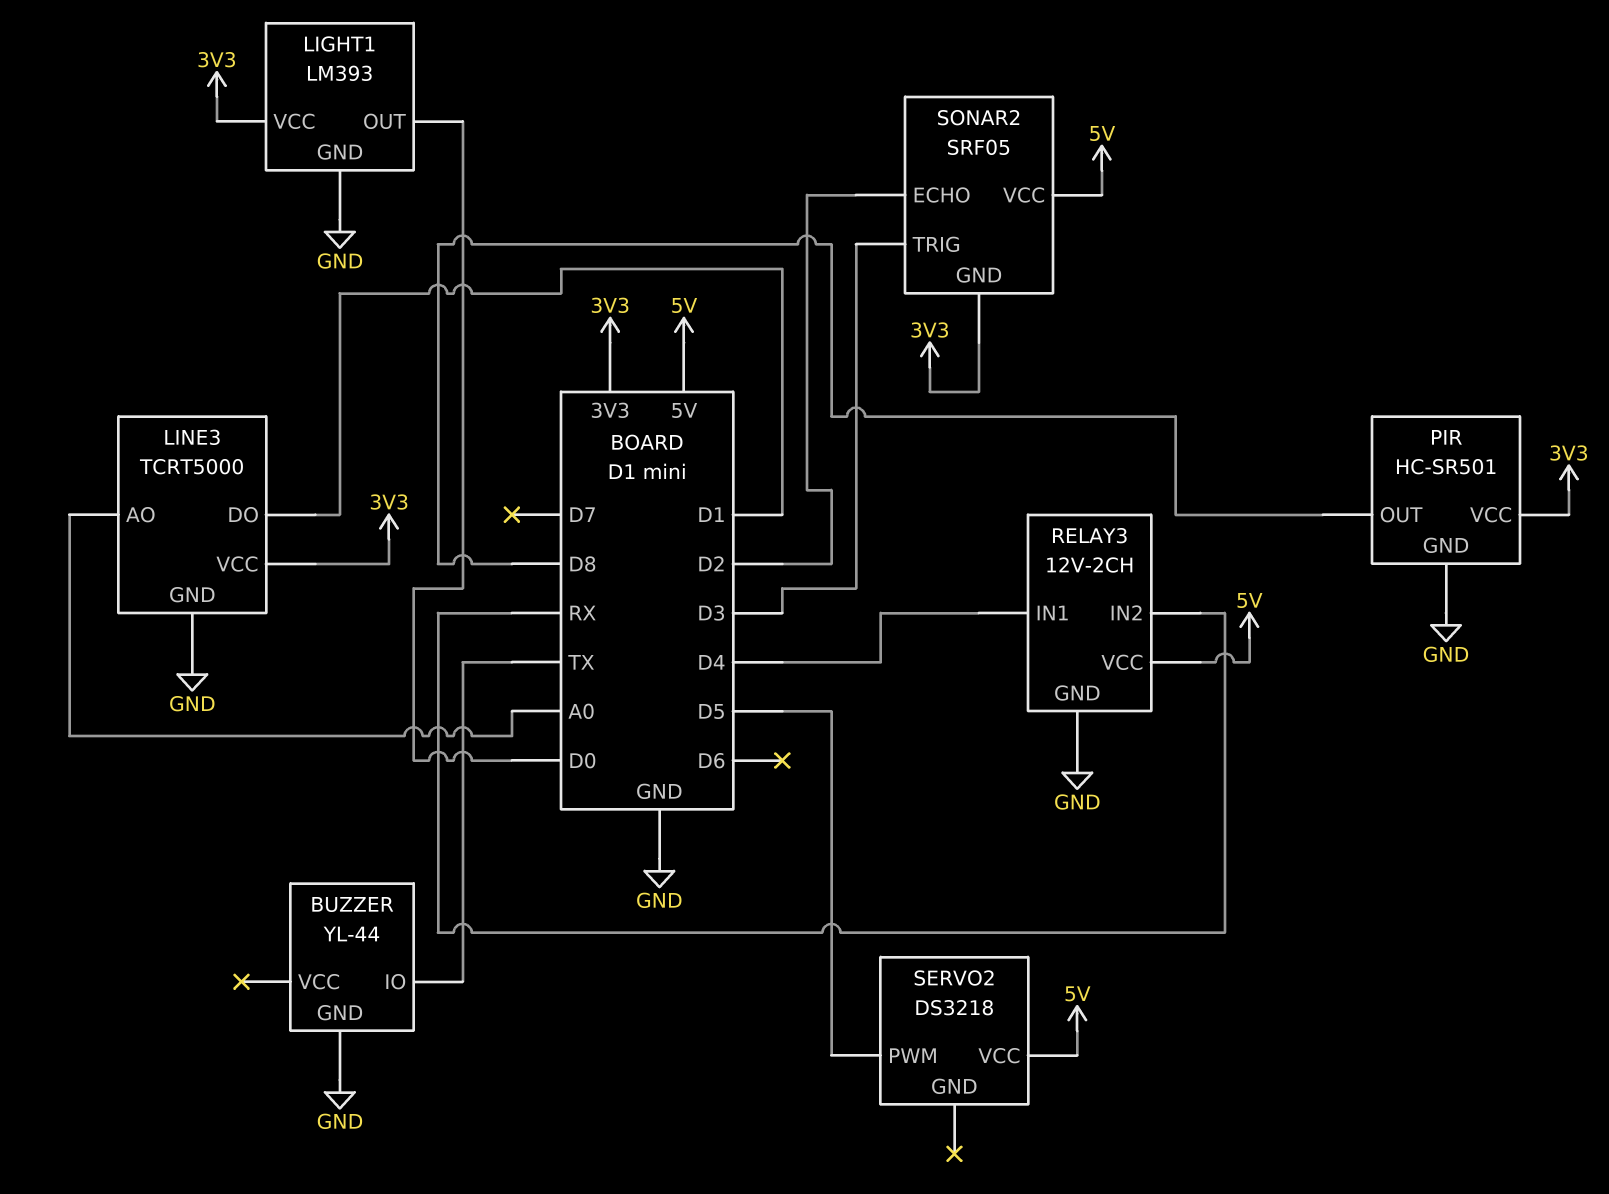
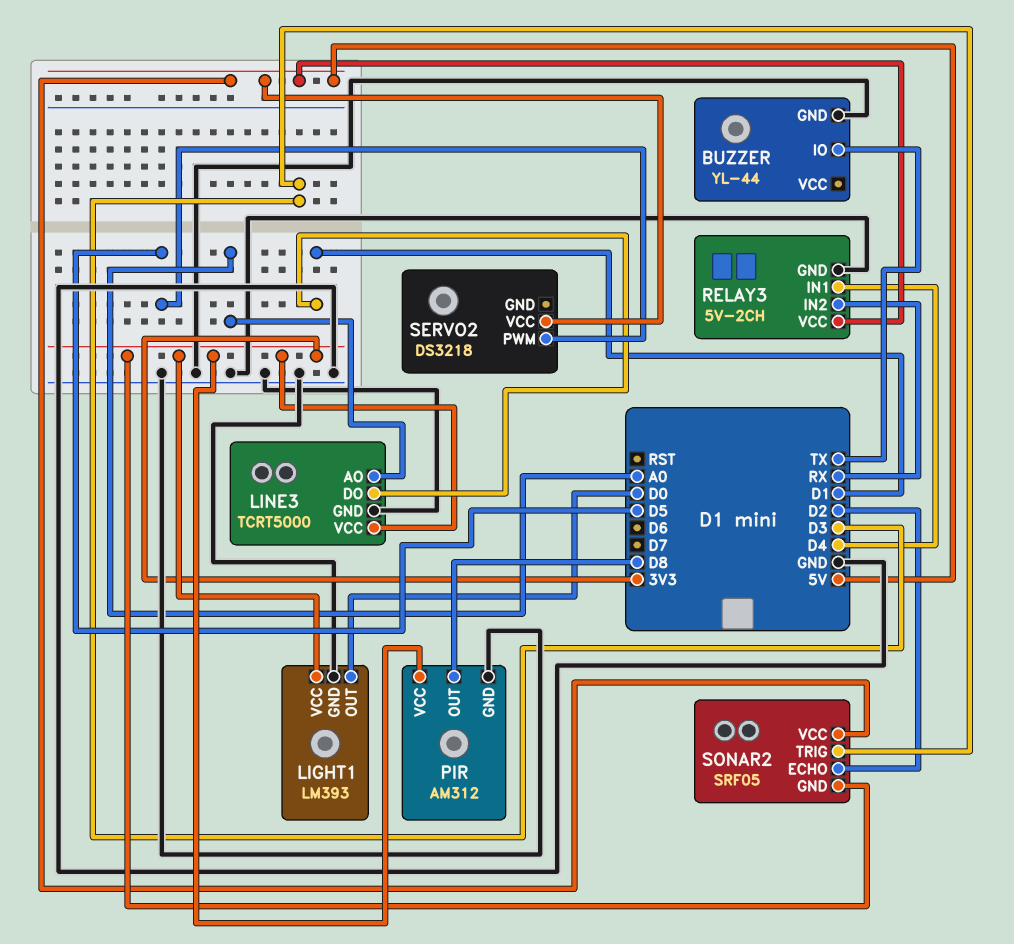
PIR: HC-SR501 -> AM312
RELAY3: 12V-2CH -> 5V-2CH

